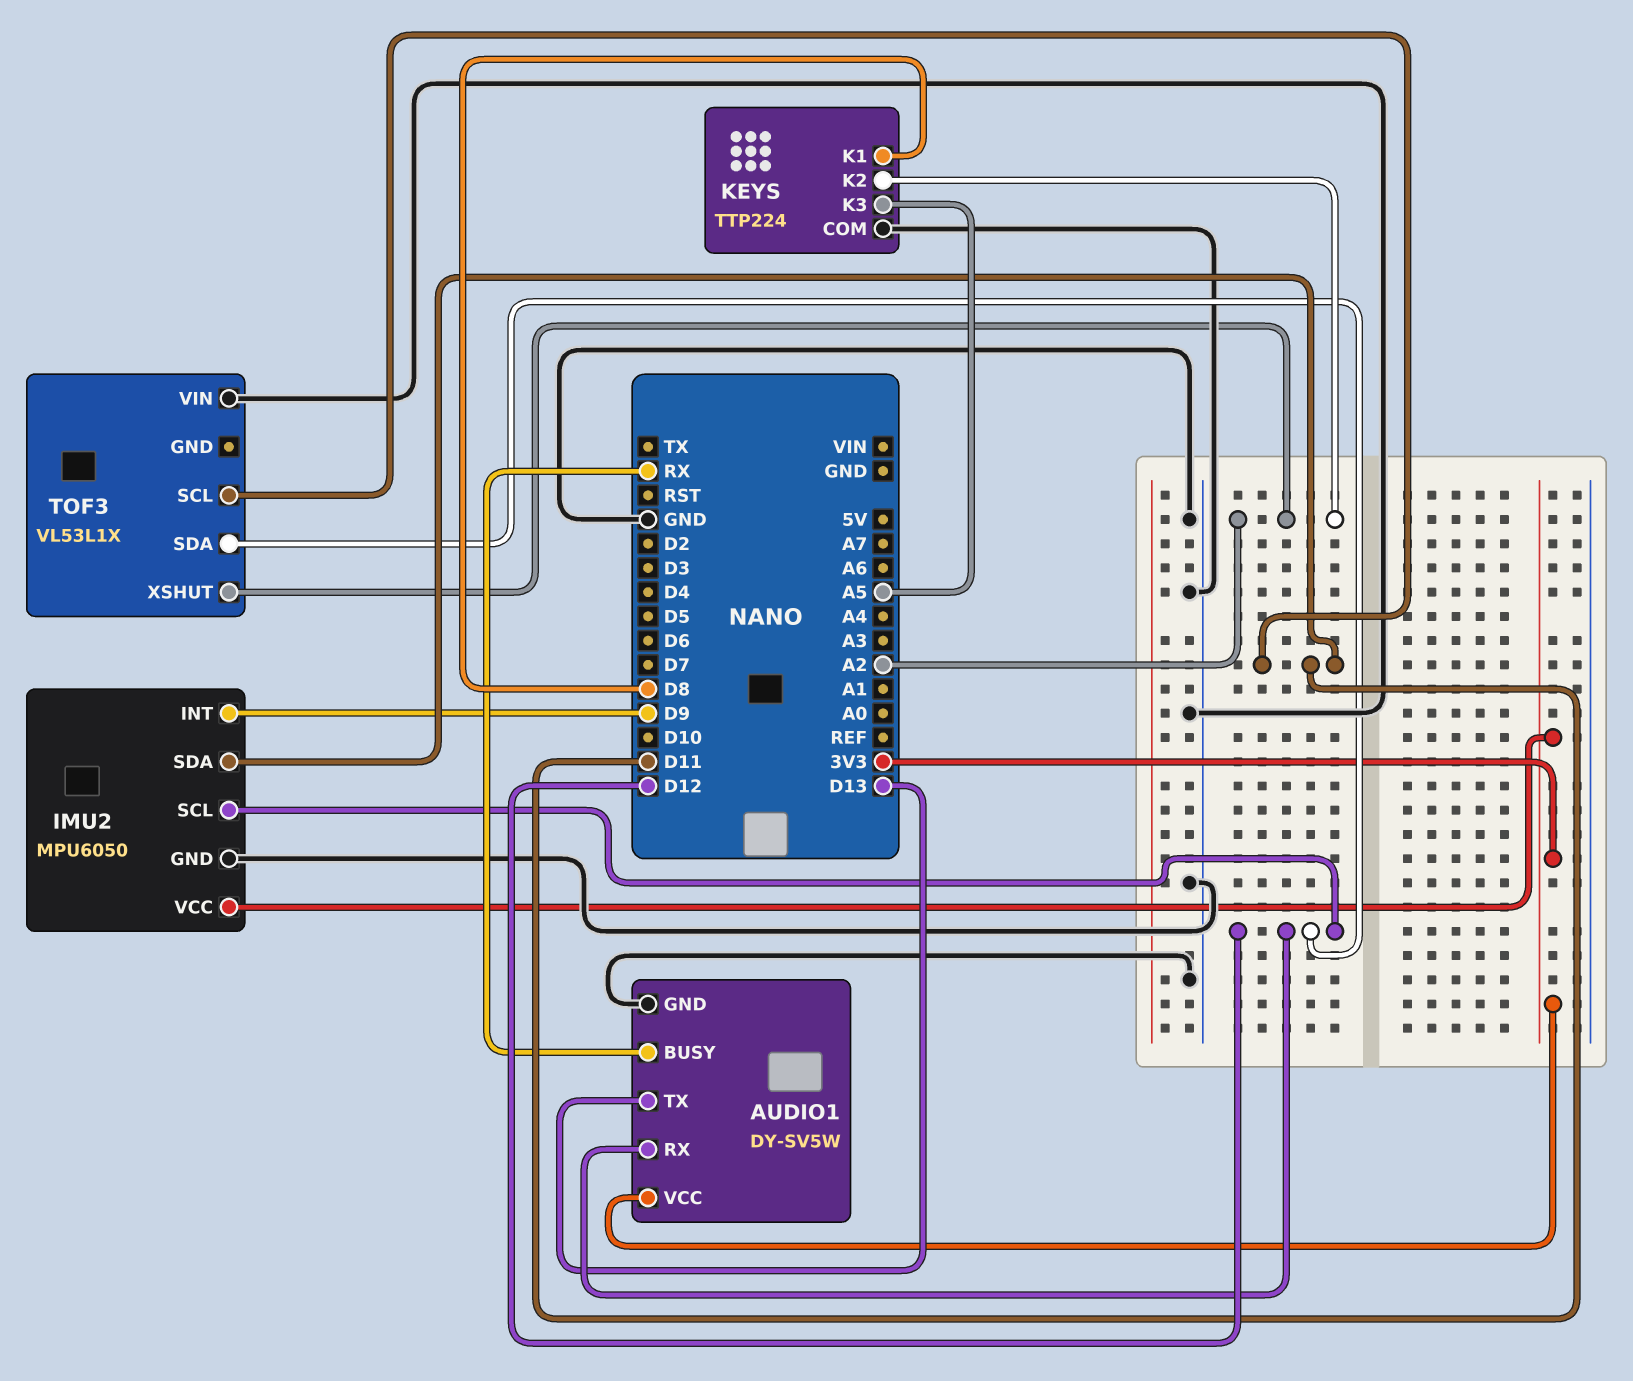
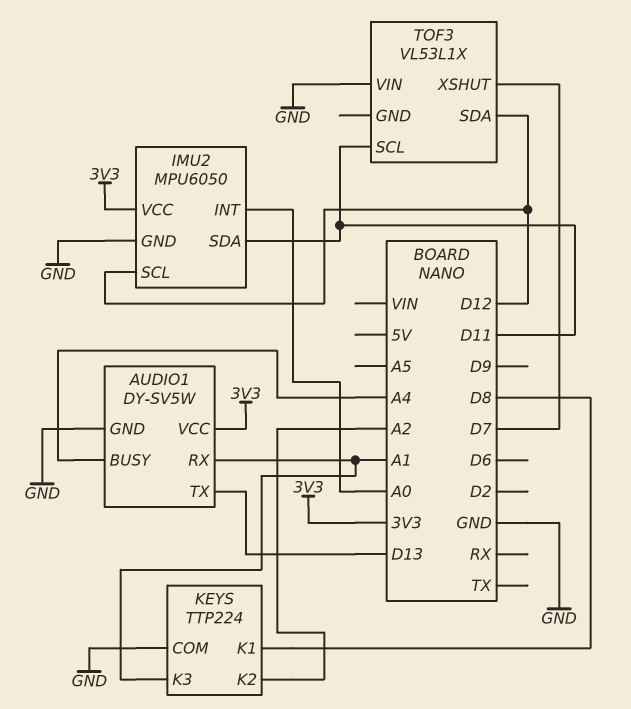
AUDIO1 pin BUSY: RX -> A4
AUDIO1 pin RX: D12 -> A1
IMU2 pin INT: D9 -> A0
KEYS pin K3: A5 -> A1
TOF3 pin XSHUT: A2 -> D7

